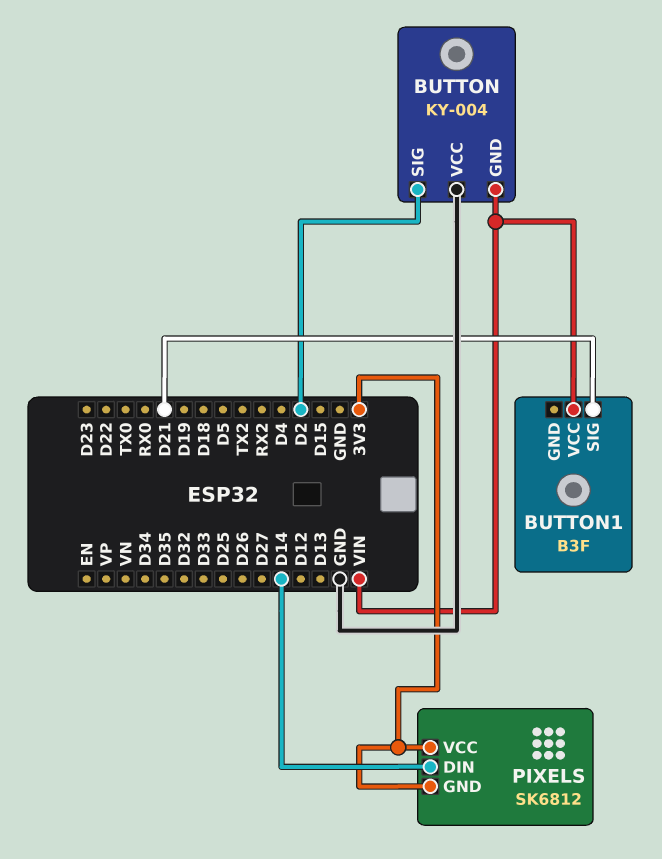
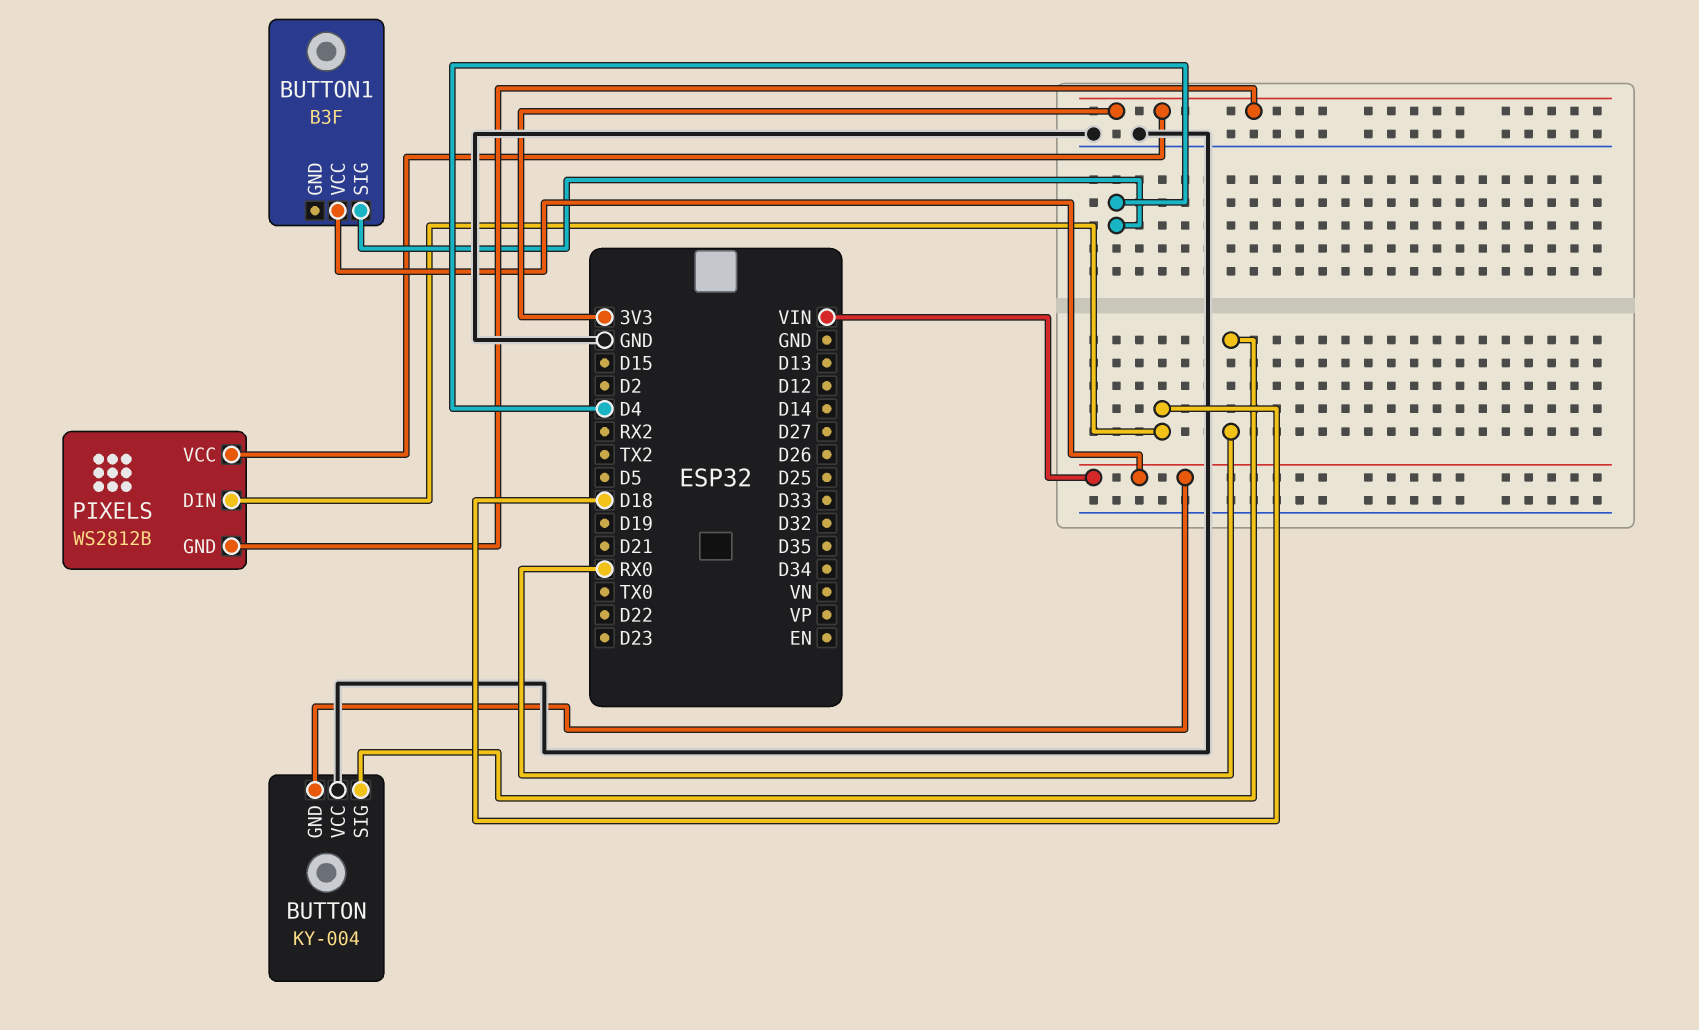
BUTTON pin SIG: D2 -> RX0
BUTTON1 pin SIG: D21 -> D4
PIXELS: SK6812 -> WS2812B
PIXELS pin DIN: D14 -> D18

